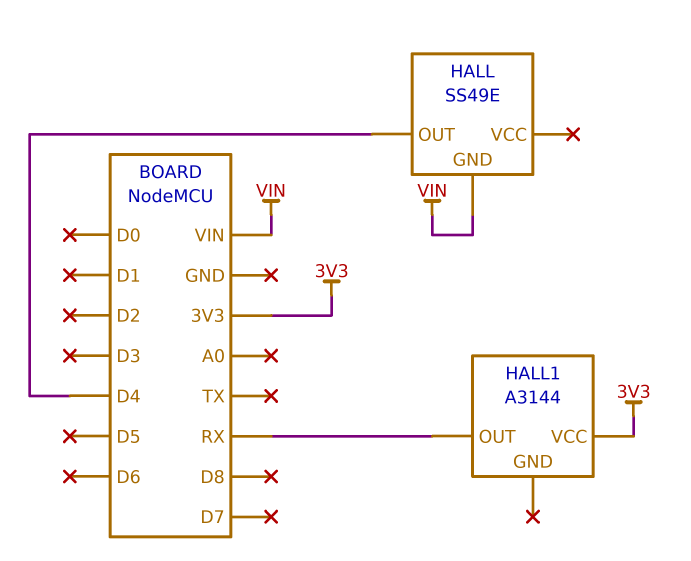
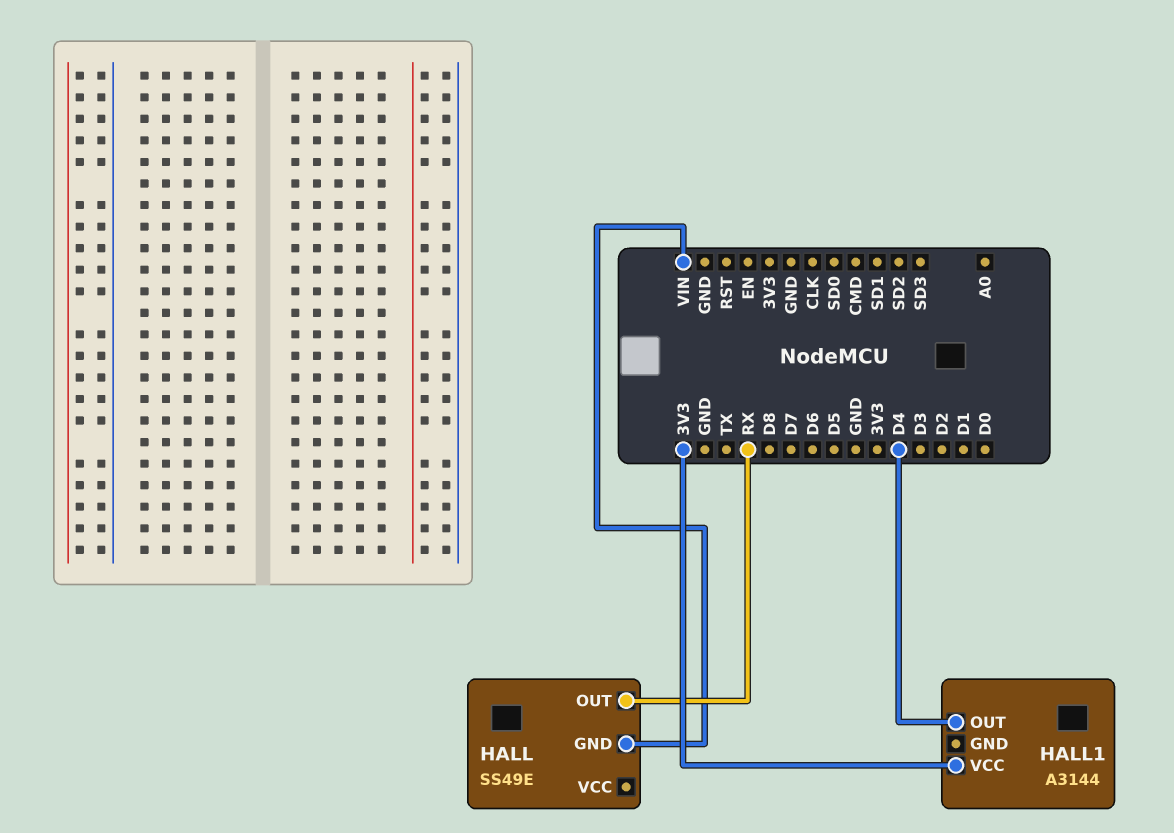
HALL pin OUT: D4 -> RX
HALL1 pin OUT: RX -> D4

